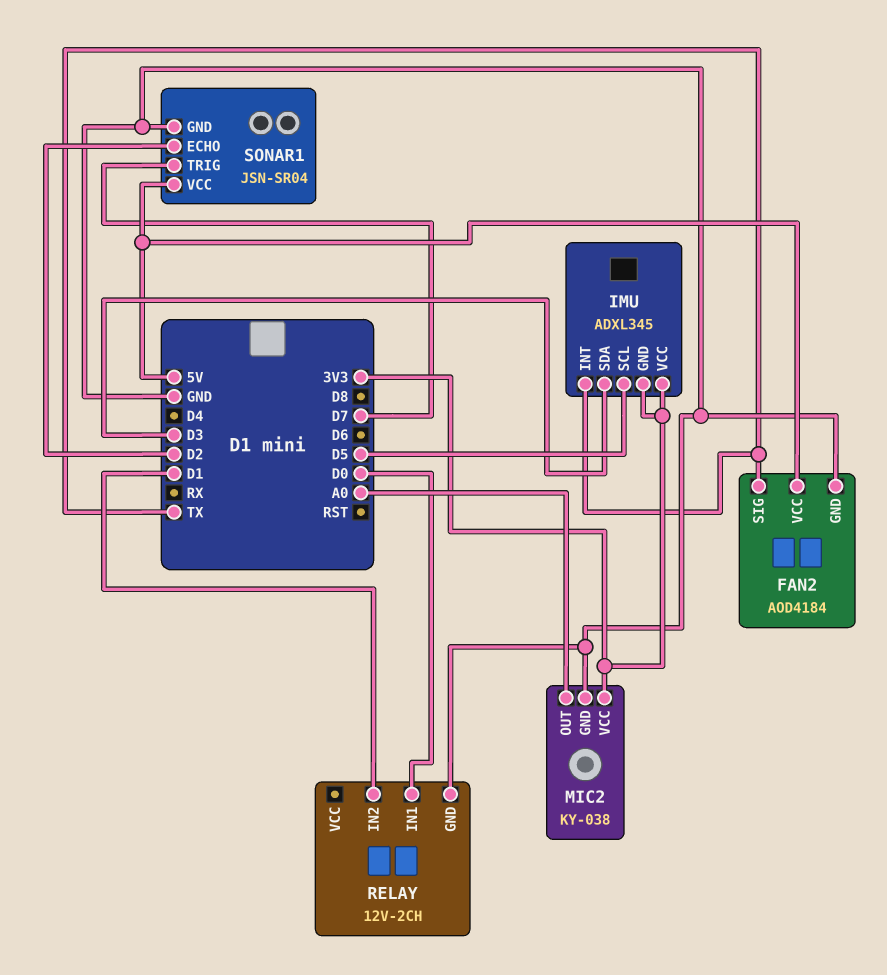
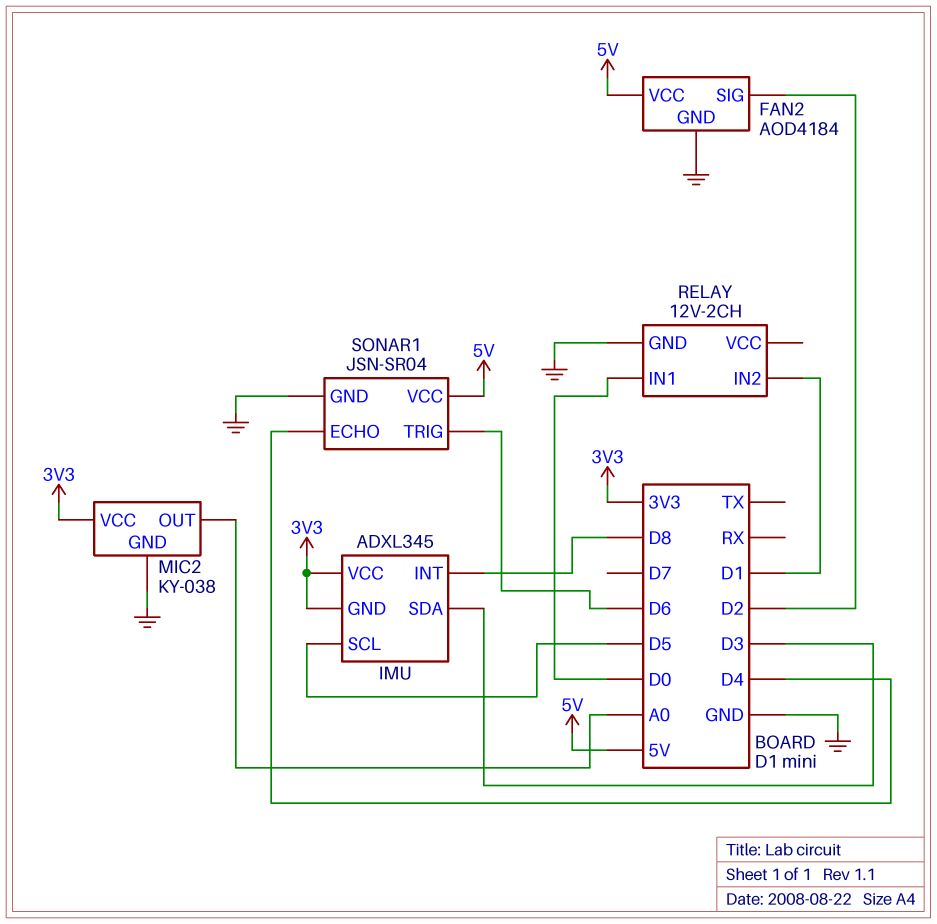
FAN2 pin SIG: TX -> D2
IMU pin INT: TX -> D8
SONAR1 pin ECHO: D2 -> D4
SONAR1 pin TRIG: D7 -> D6

